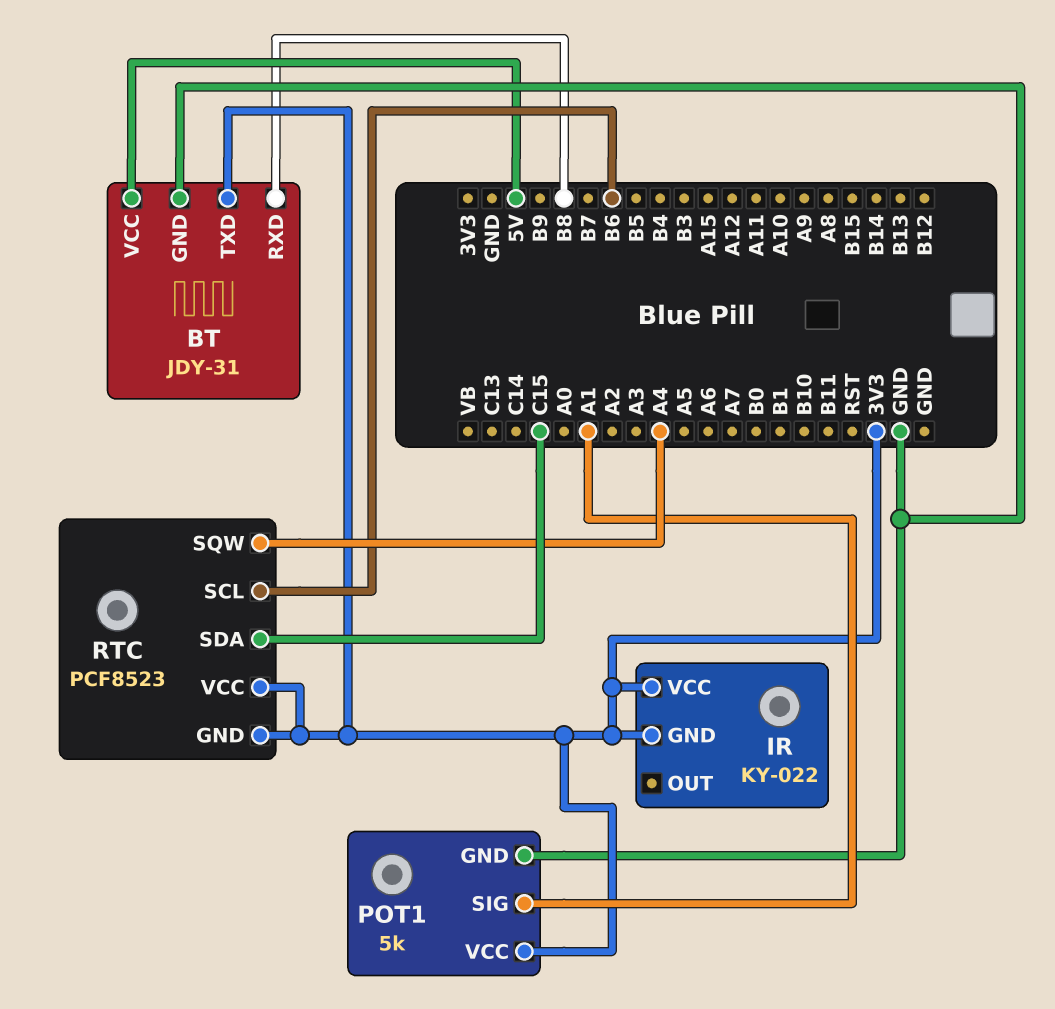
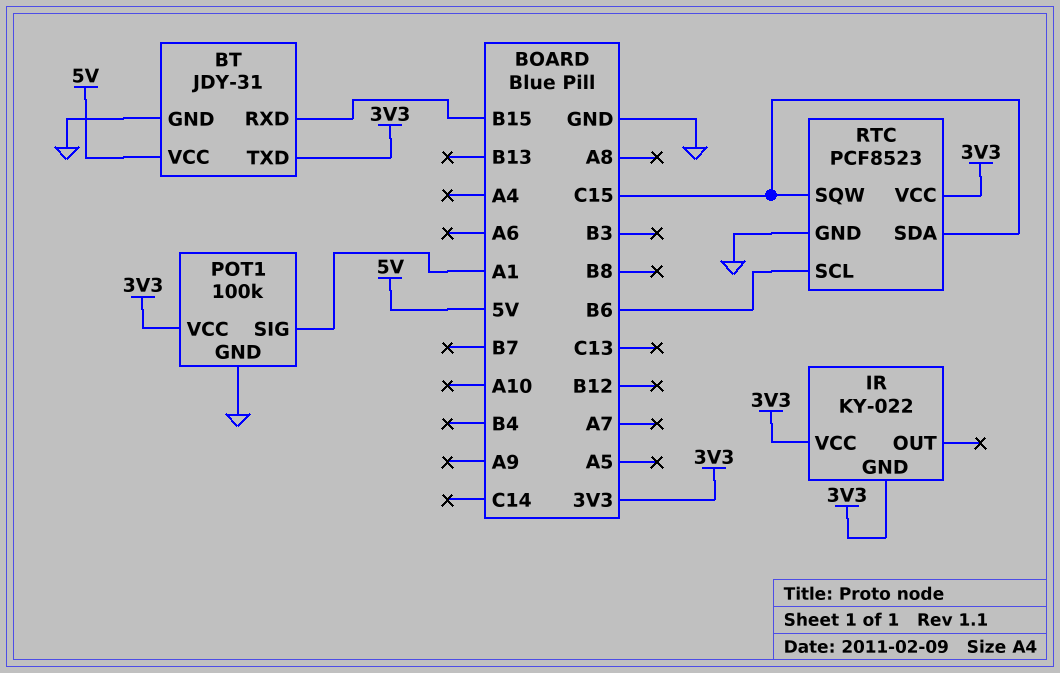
BT pin RXD: B8 -> B15
POT1: 5k -> 100k
RTC pin GND: 3V3 -> GND
RTC pin SQW: A4 -> C15

